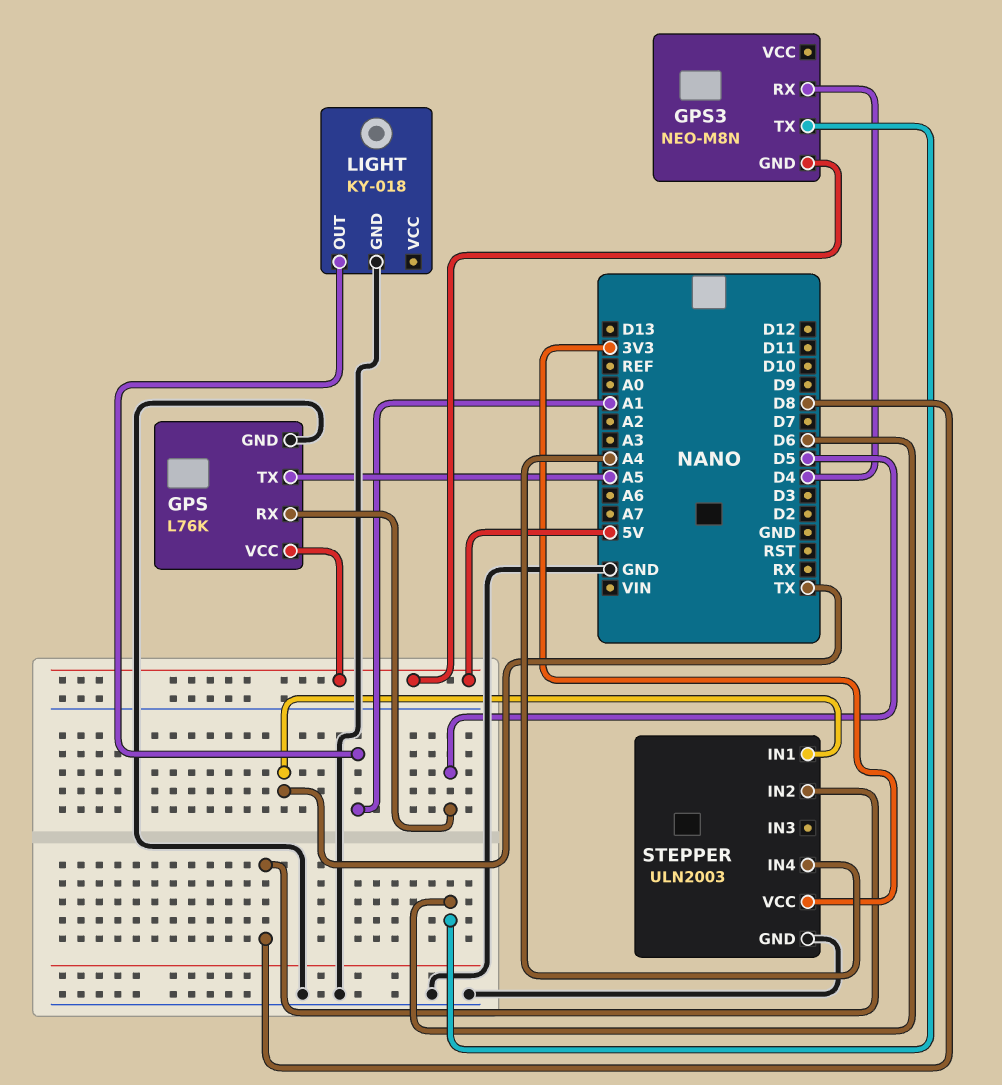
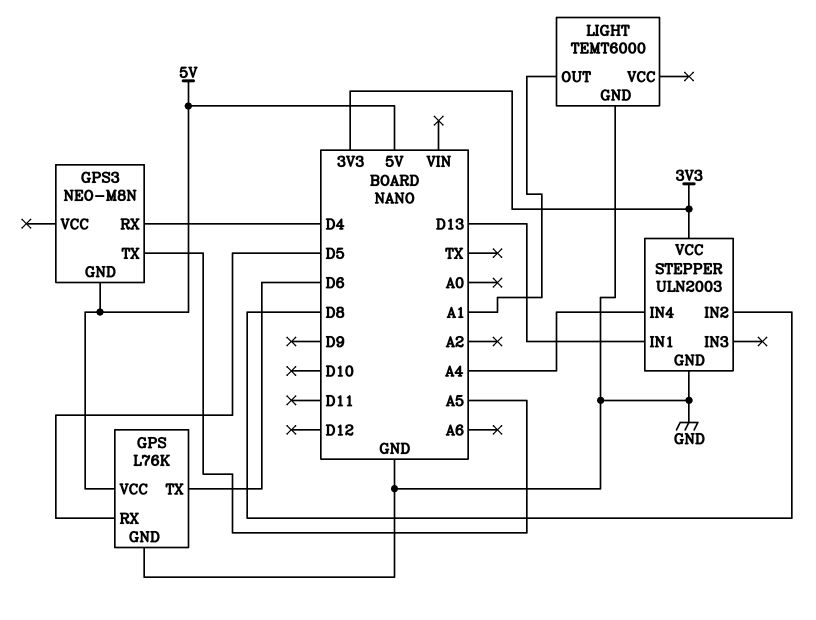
GPS pin TX: A5 -> D6
GPS3 pin TX: D6 -> A5
LIGHT: KY-018 -> TEMT6000
STEPPER pin IN1: TX -> D13

